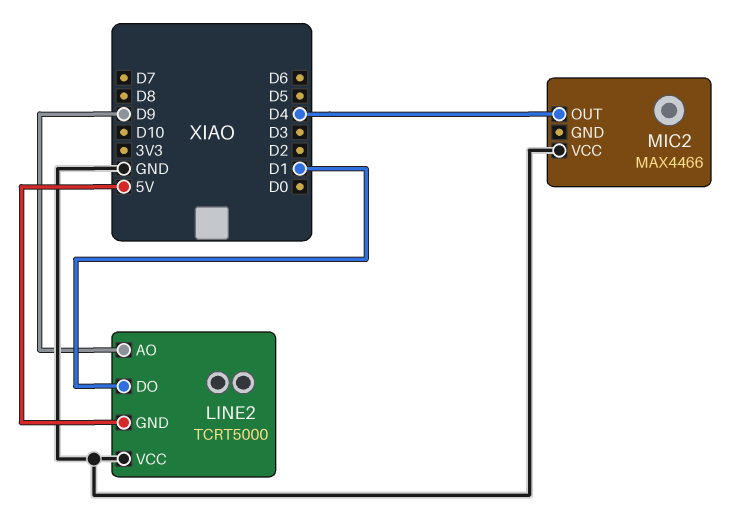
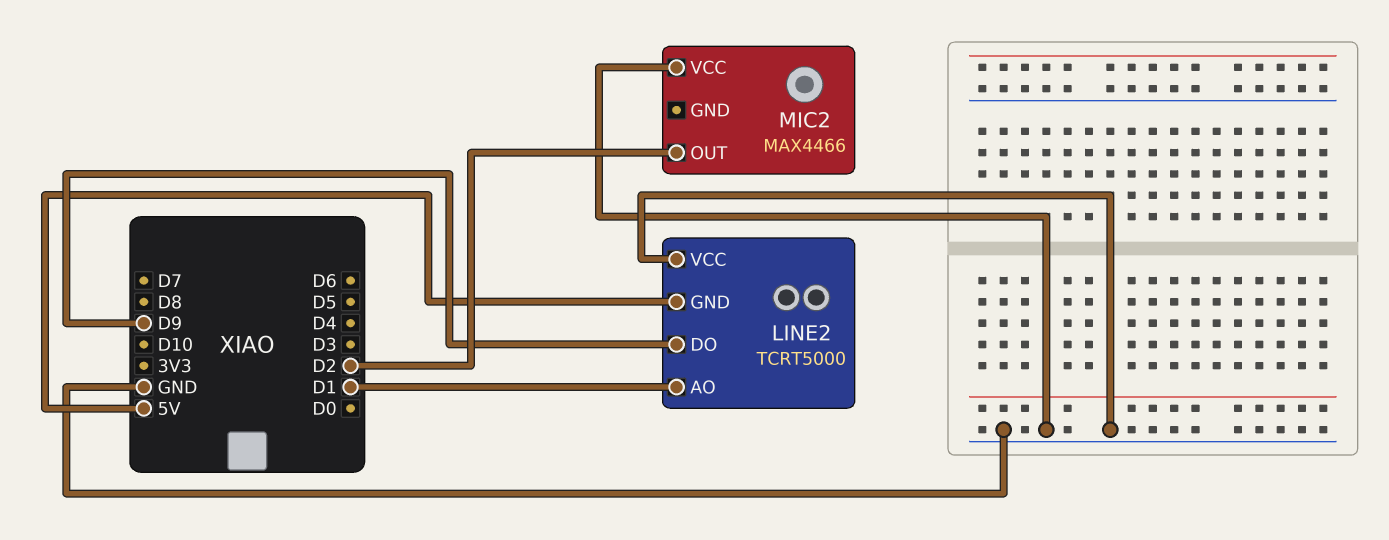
LINE2 pin AO: D9 -> D1
LINE2 pin DO: D1 -> D9
MIC2 pin OUT: D4 -> D2

